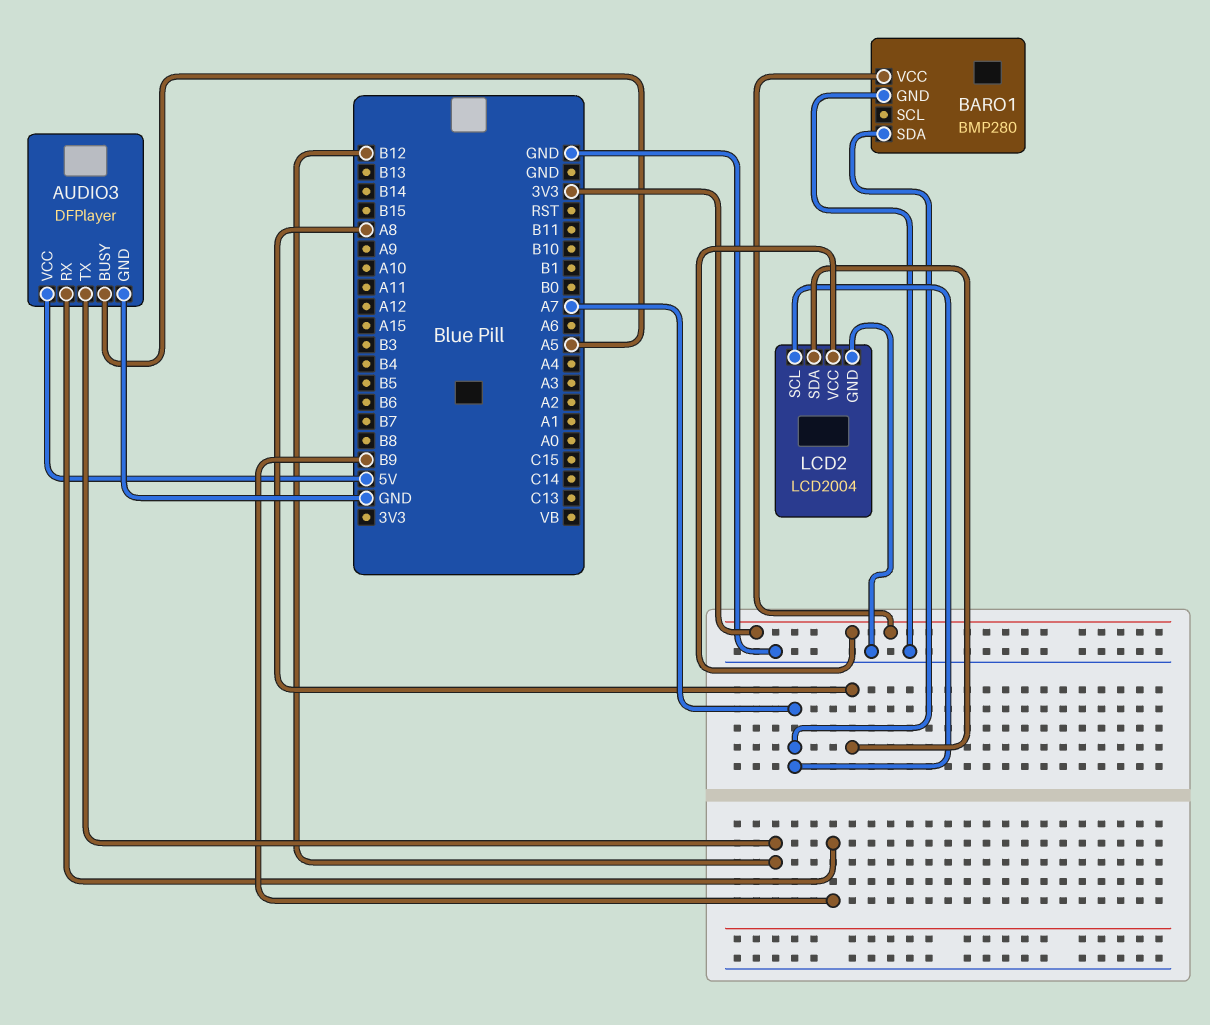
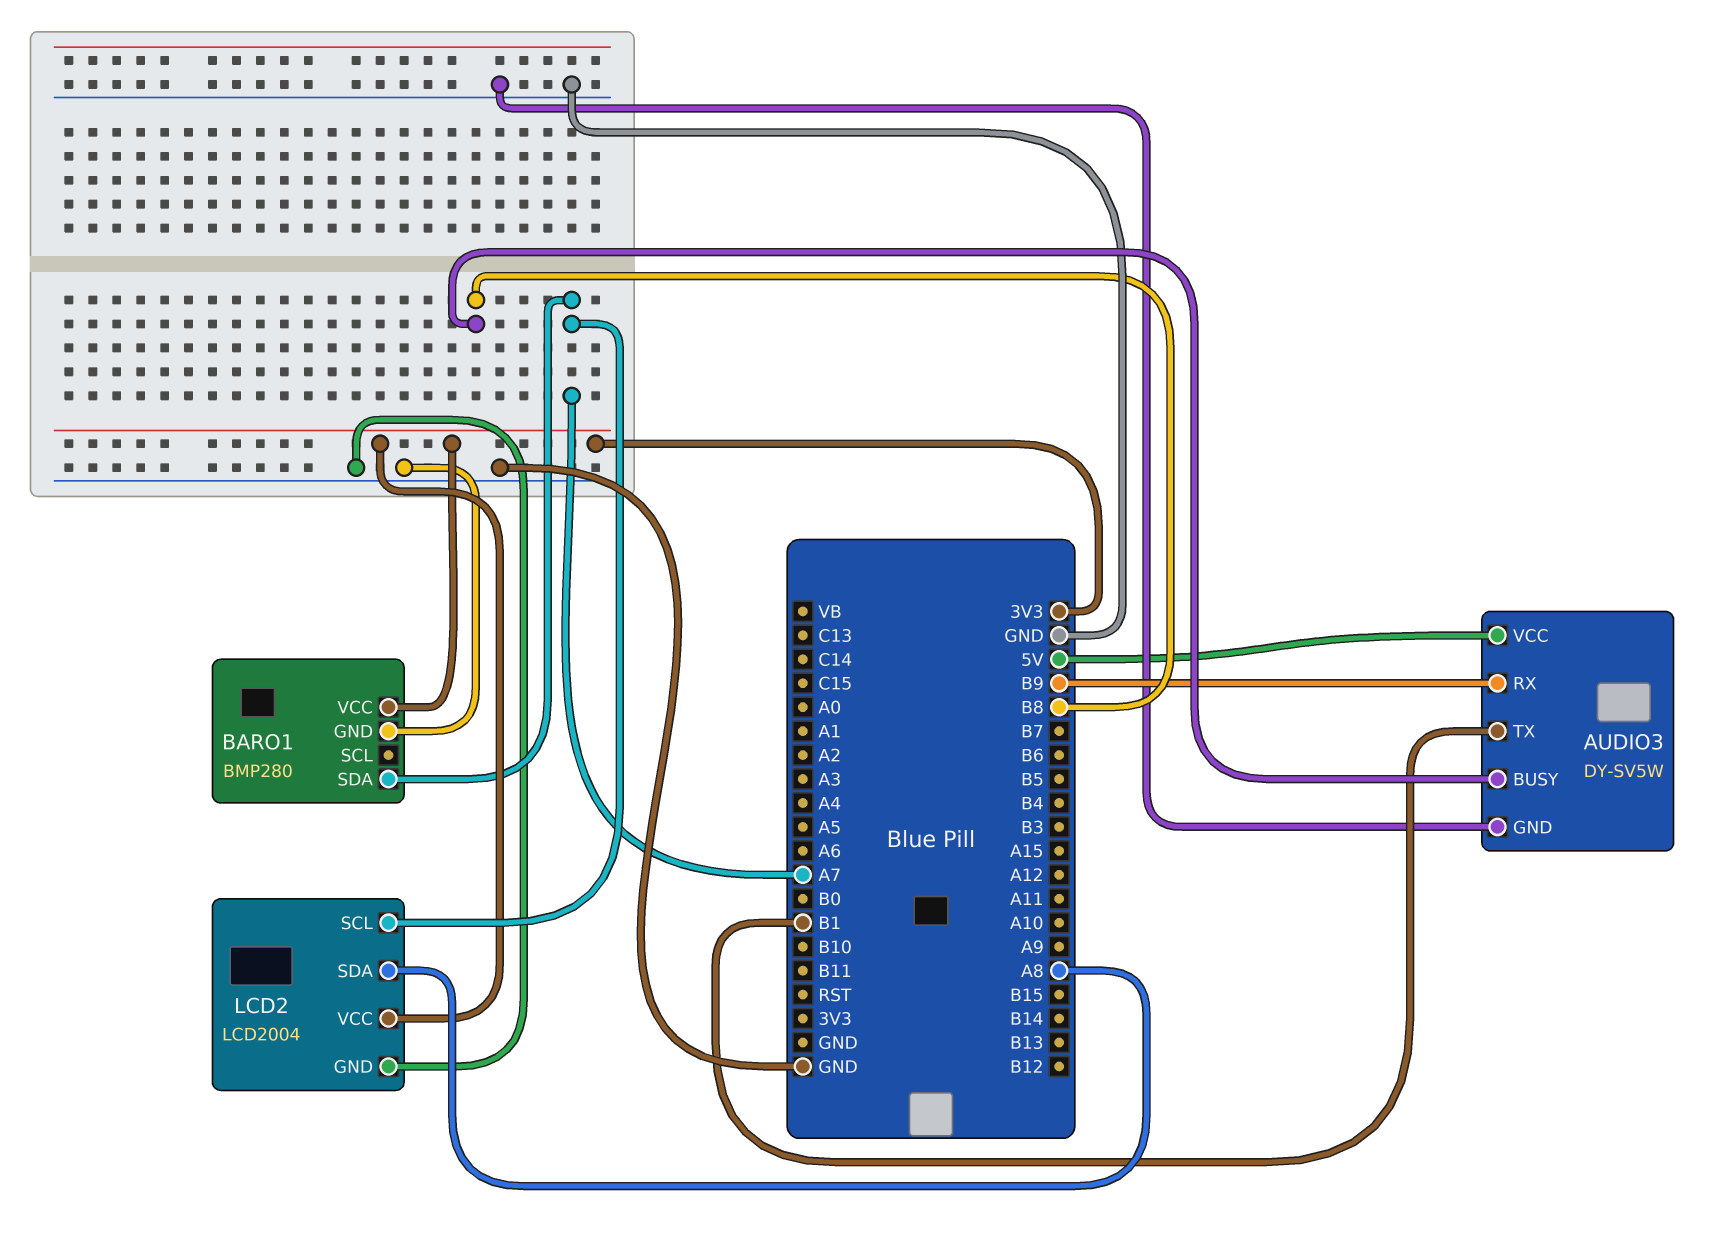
AUDIO3: DFPlayer -> DY-SV5W
AUDIO3 pin BUSY: A5 -> B8
AUDIO3 pin TX: B12 -> B1

